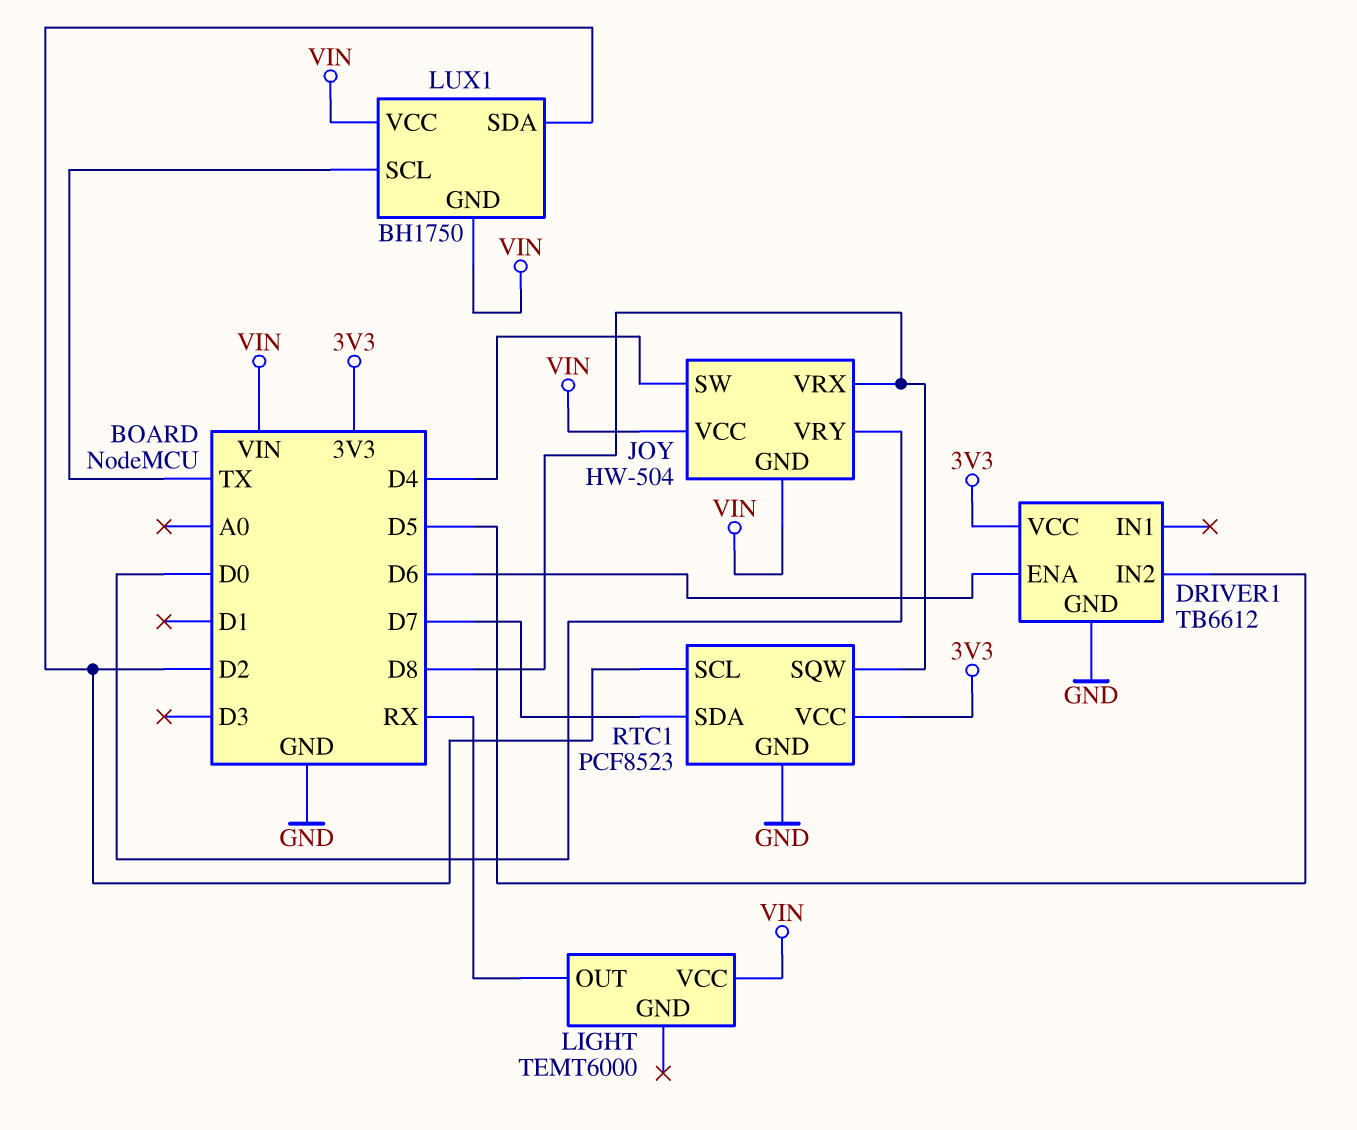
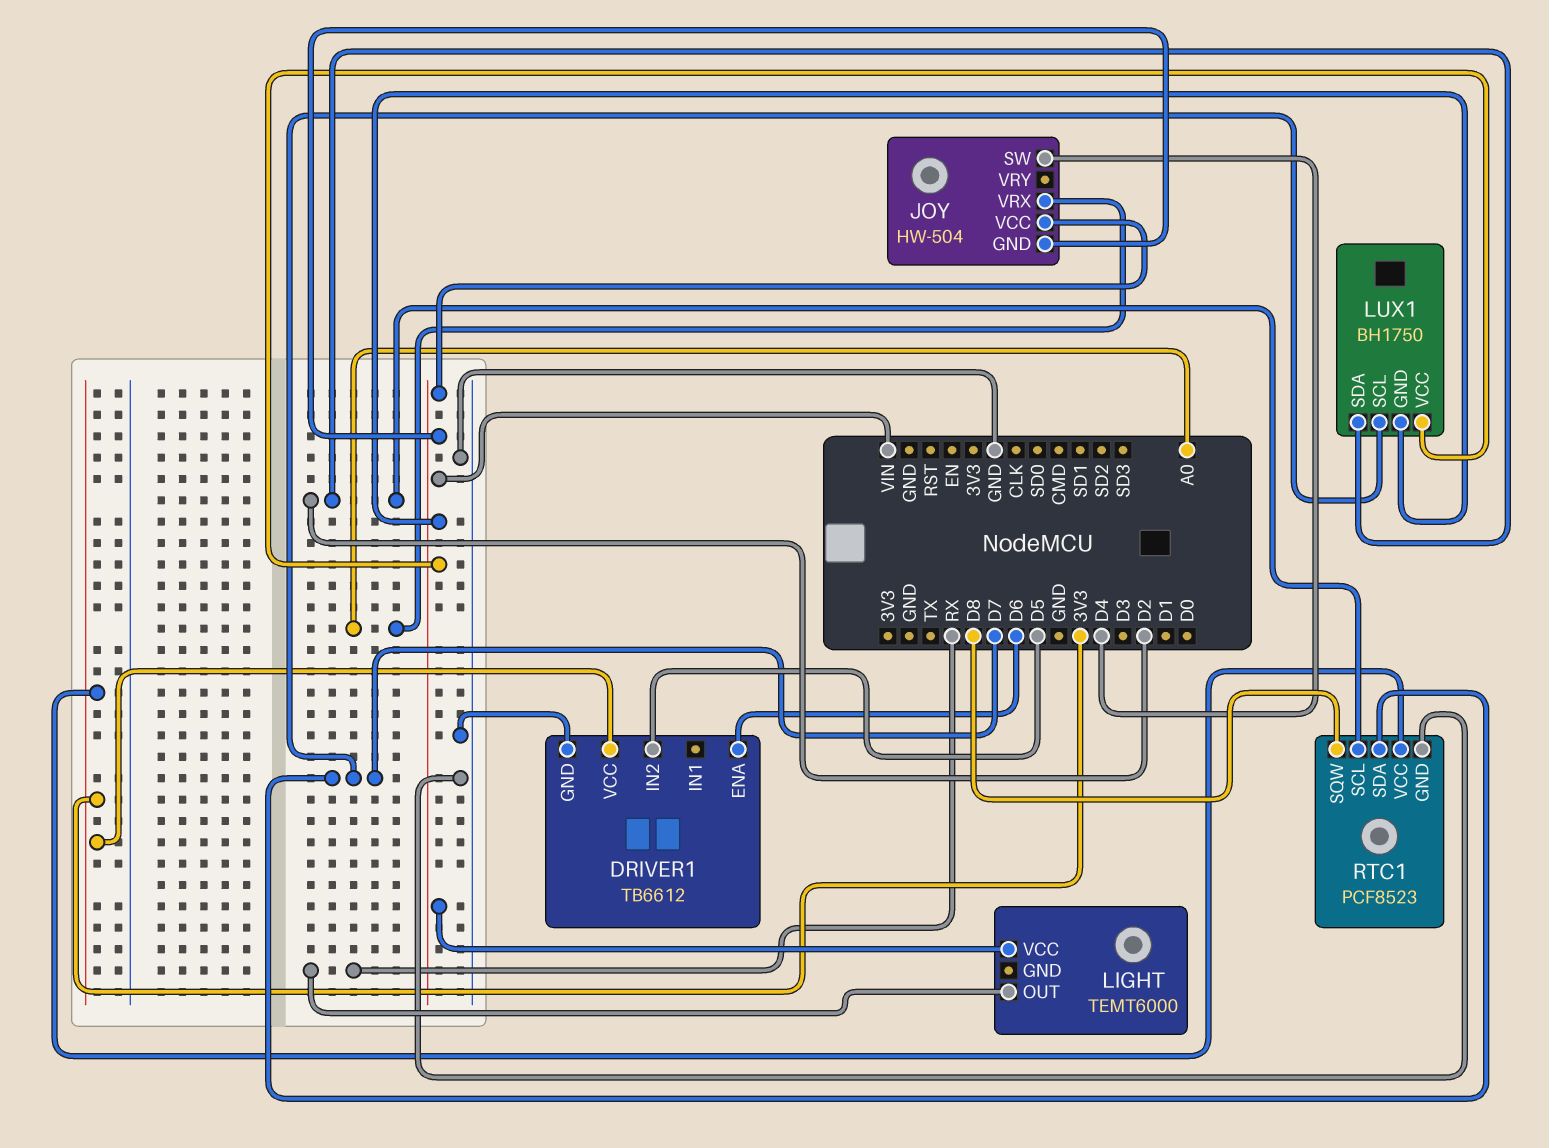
JOY pin VRX: D8 -> A0
JOY pin VRY: D0 -> none
LUX1 pin SCL: TX -> D7

